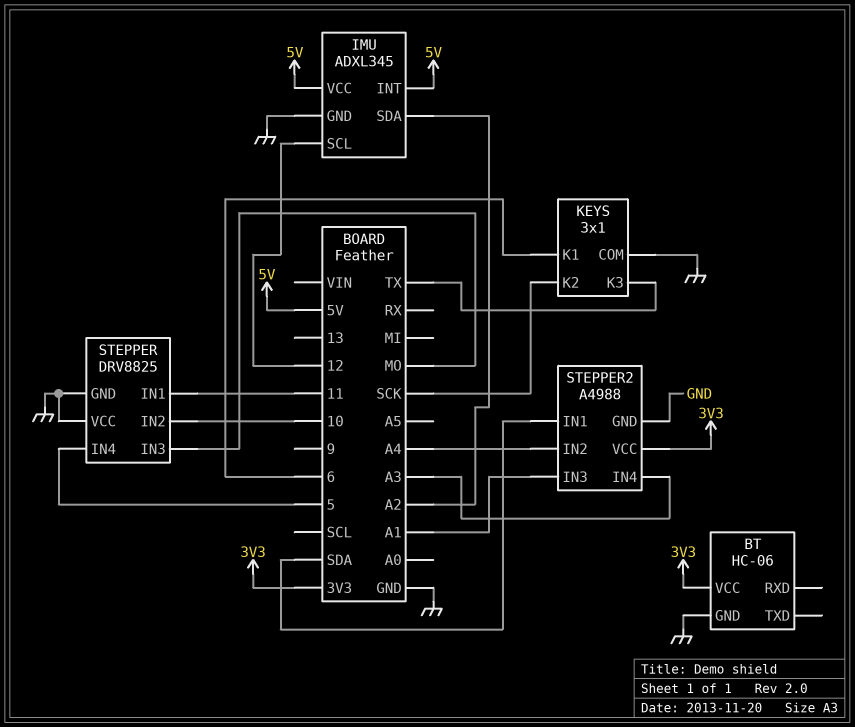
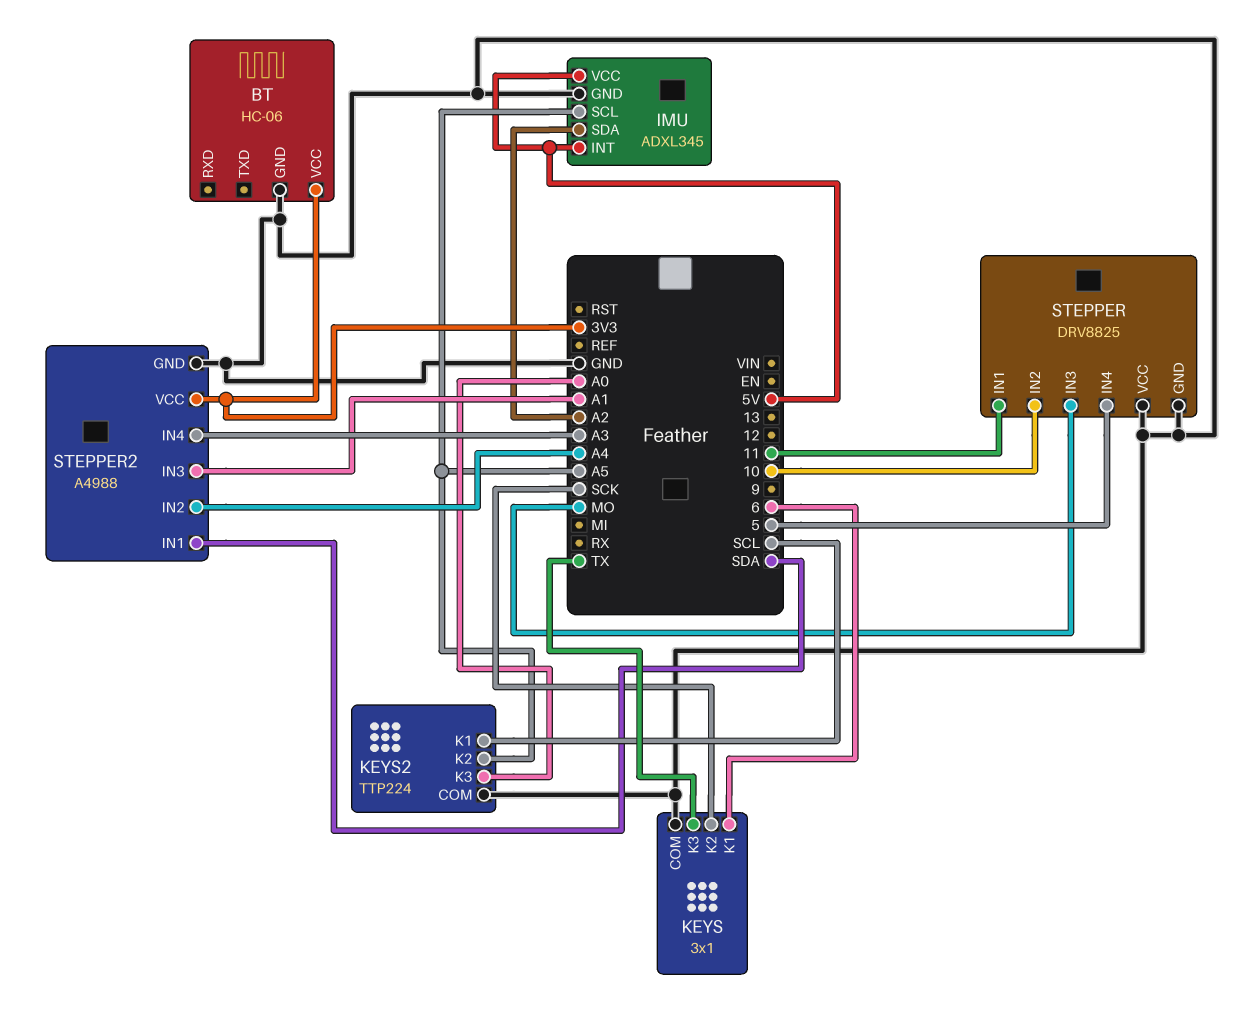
IMU pin SCL: 12 -> A5
KEYS2: none -> TTP224
KEYS2 pin COM: none -> GND
KEYS2 pin K1: none -> SCL
KEYS2 pin K2: none -> A5
KEYS2 pin K3: none -> A0

